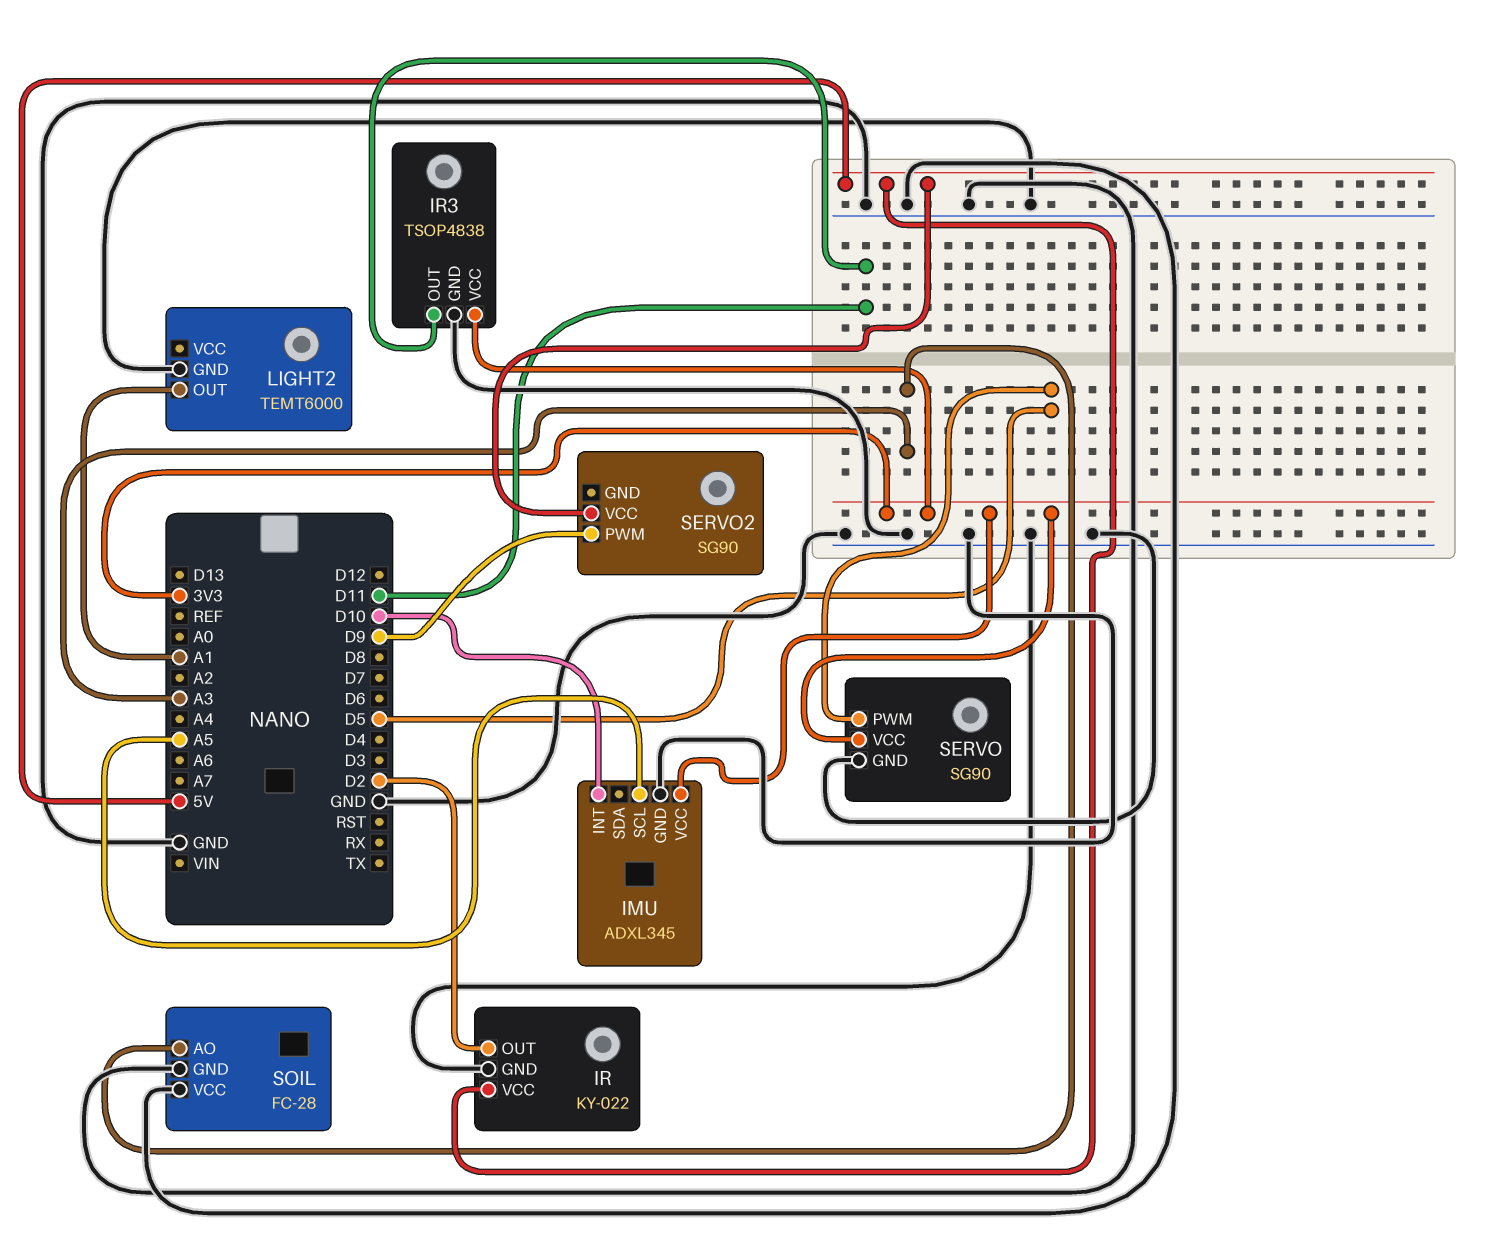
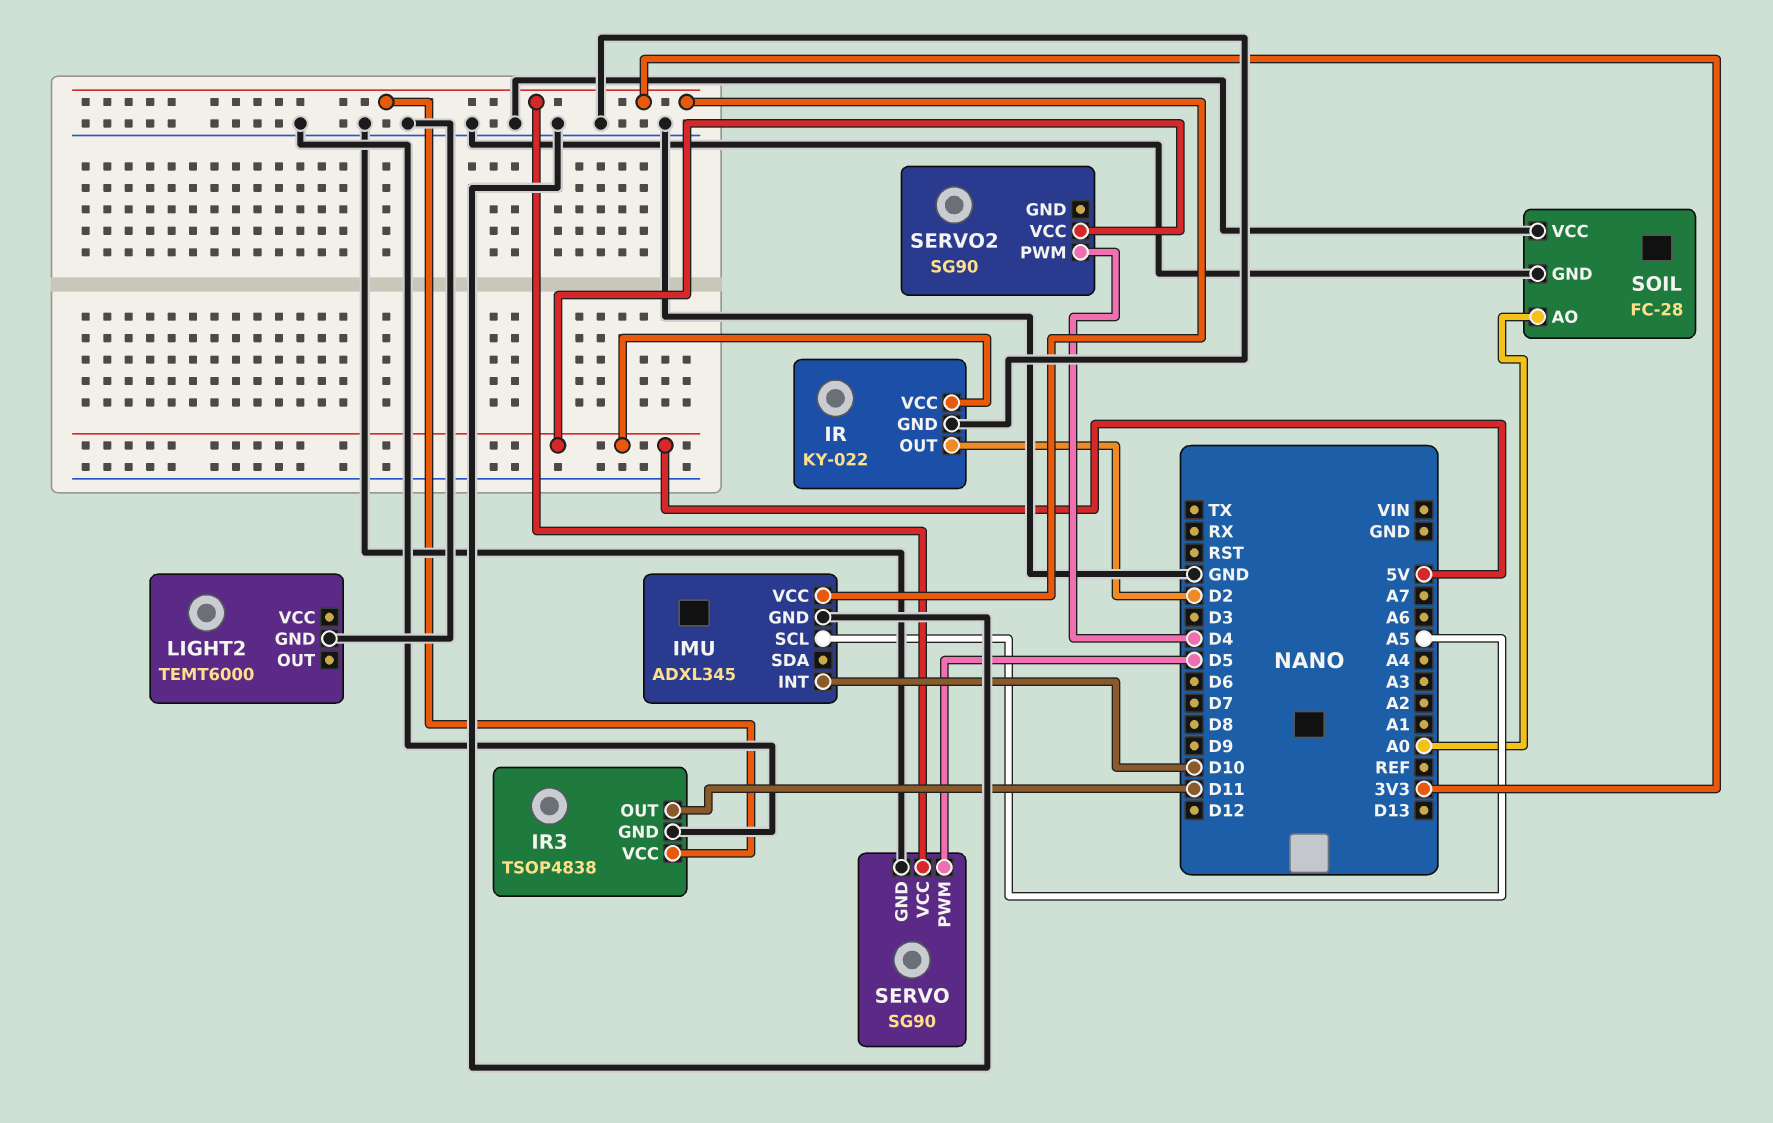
LIGHT2 pin OUT: A1 -> none
SERVO2 pin PWM: D9 -> D4
SOIL pin AO: A3 -> A0

